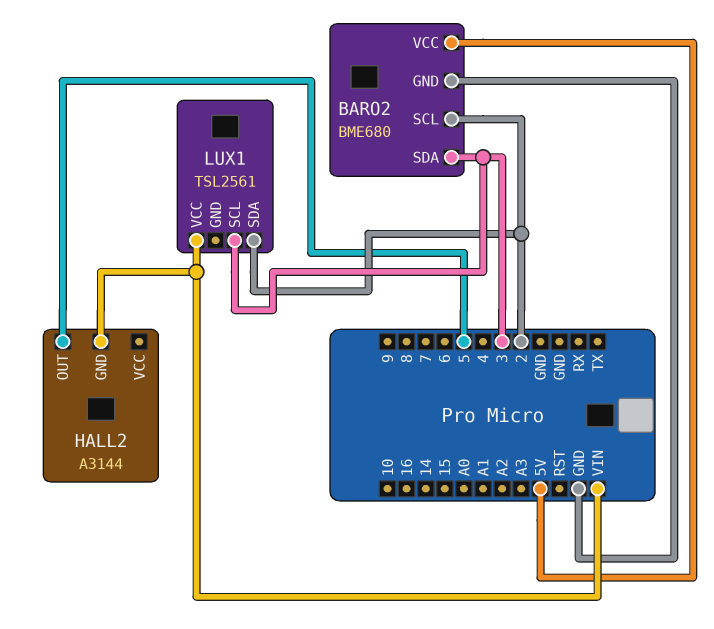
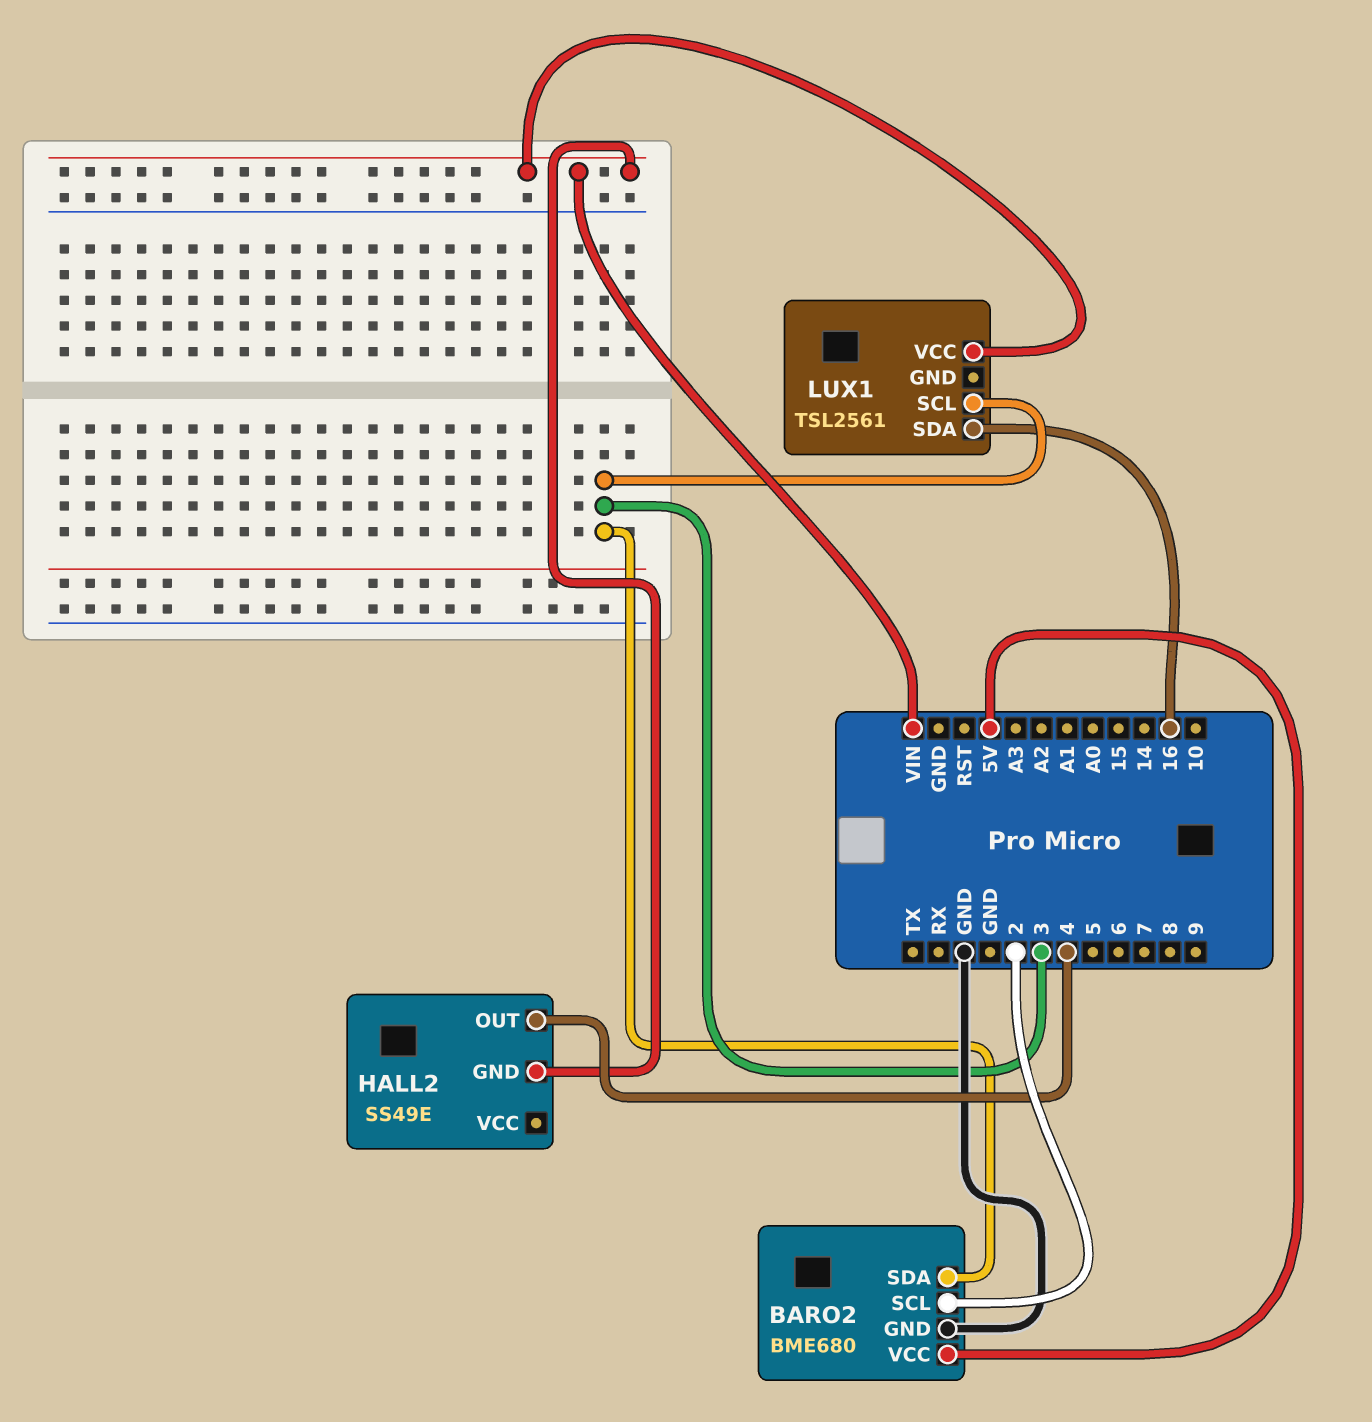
HALL2: A3144 -> SS49E
HALL2 pin OUT: 5 -> 4
LUX1 pin SDA: 2 -> 16

